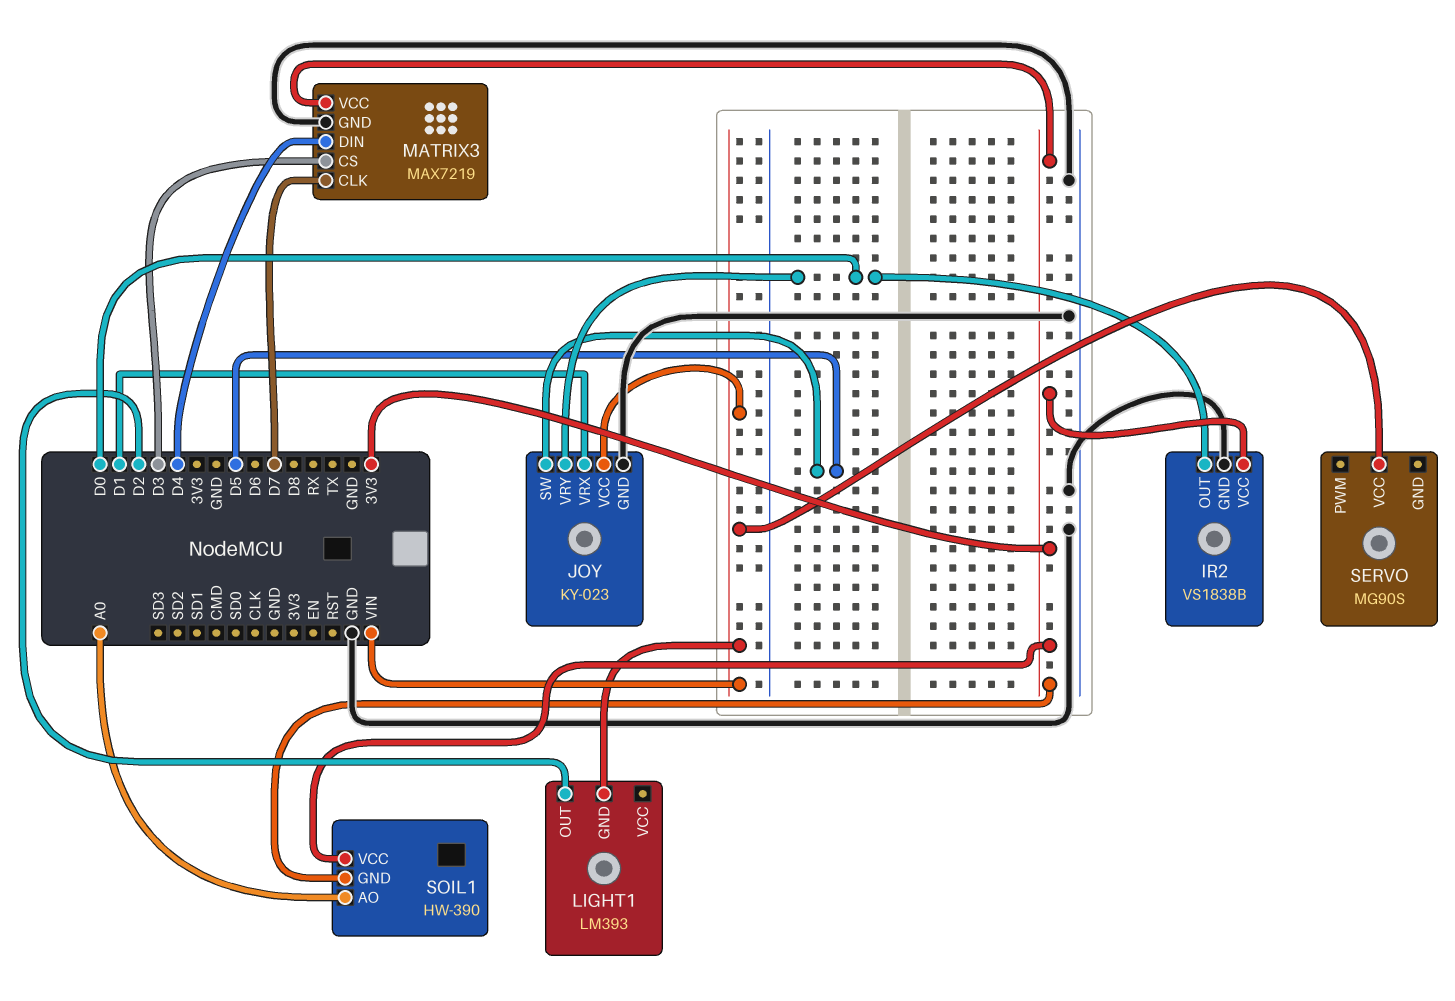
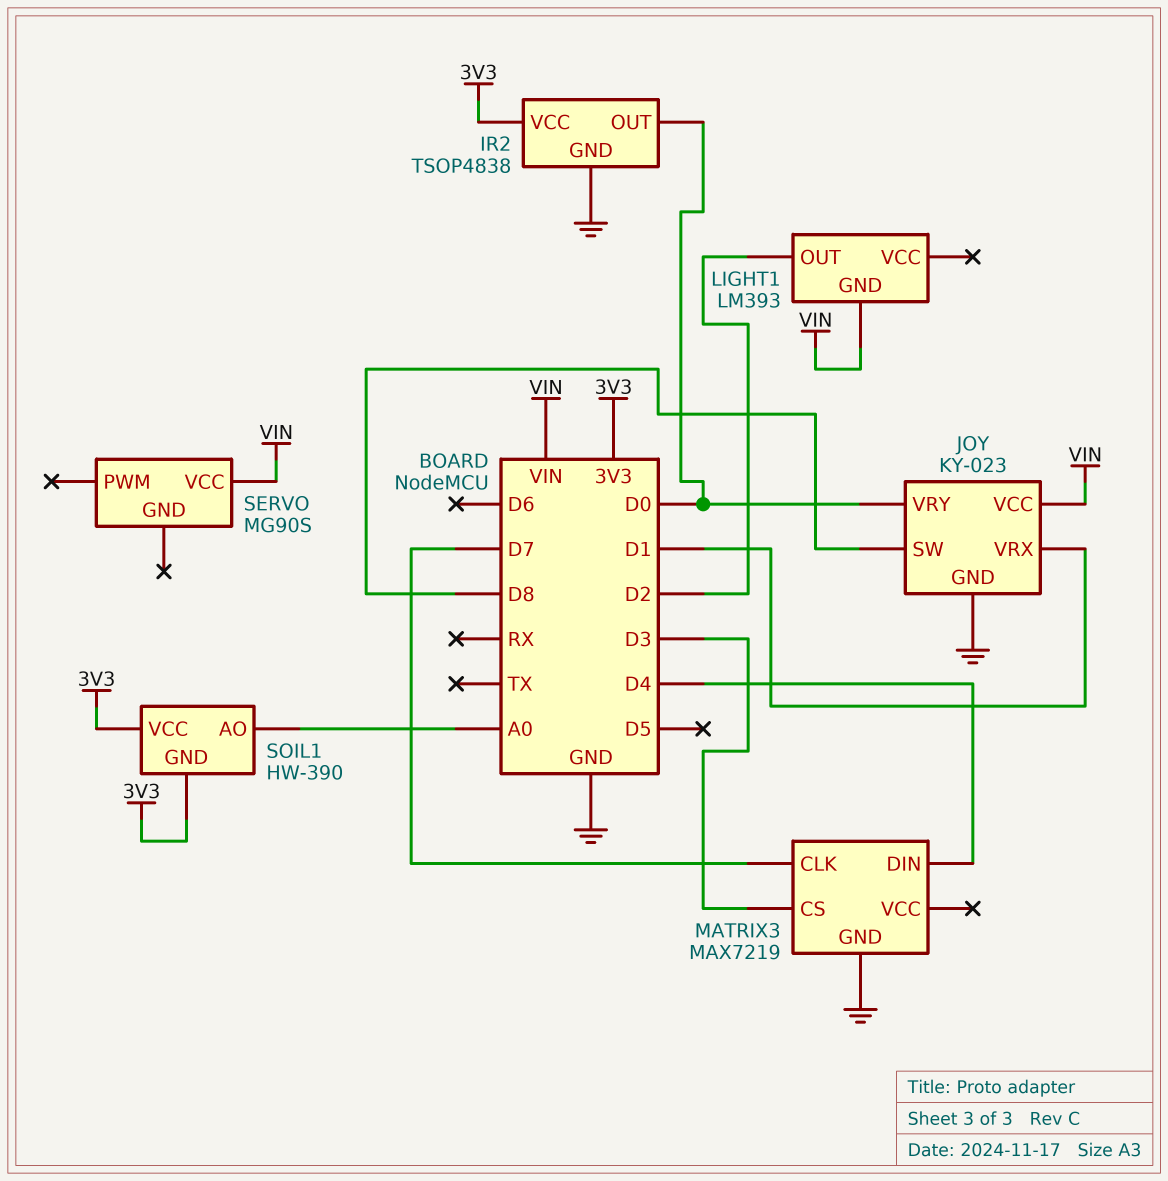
IR2: VS1838B -> TSOP4838
JOY pin SW: D5 -> D8
MATRIX3 pin VCC: 3V3 -> none

